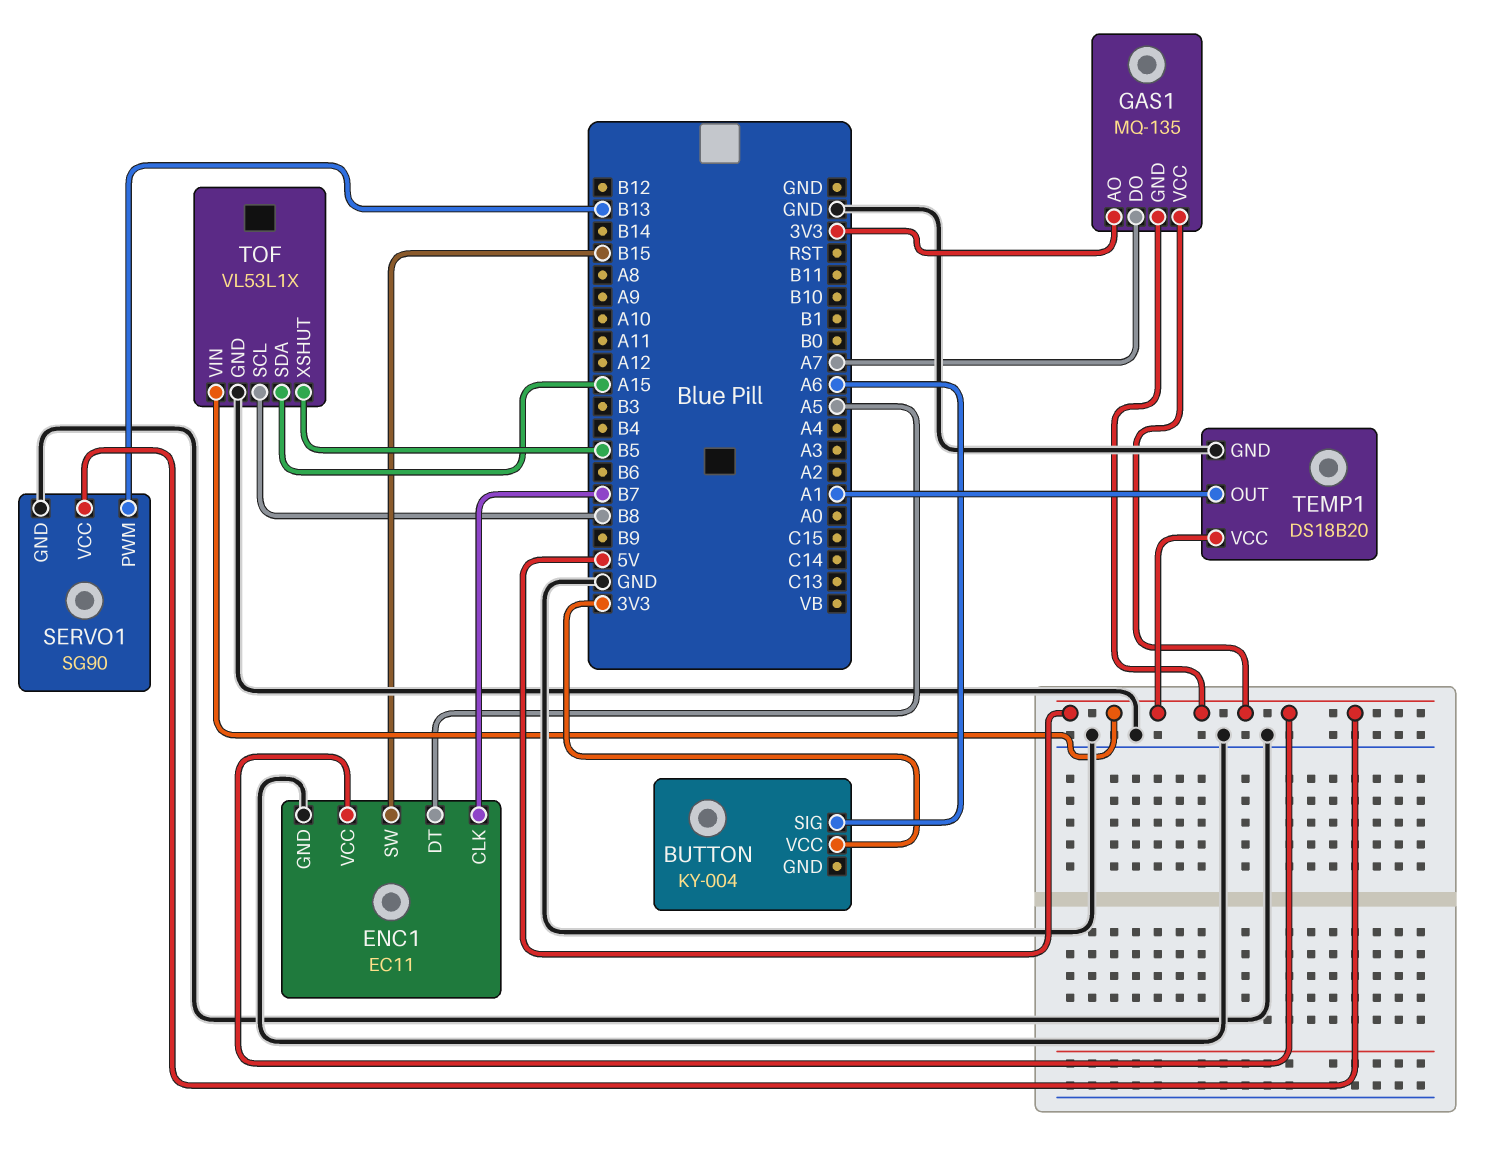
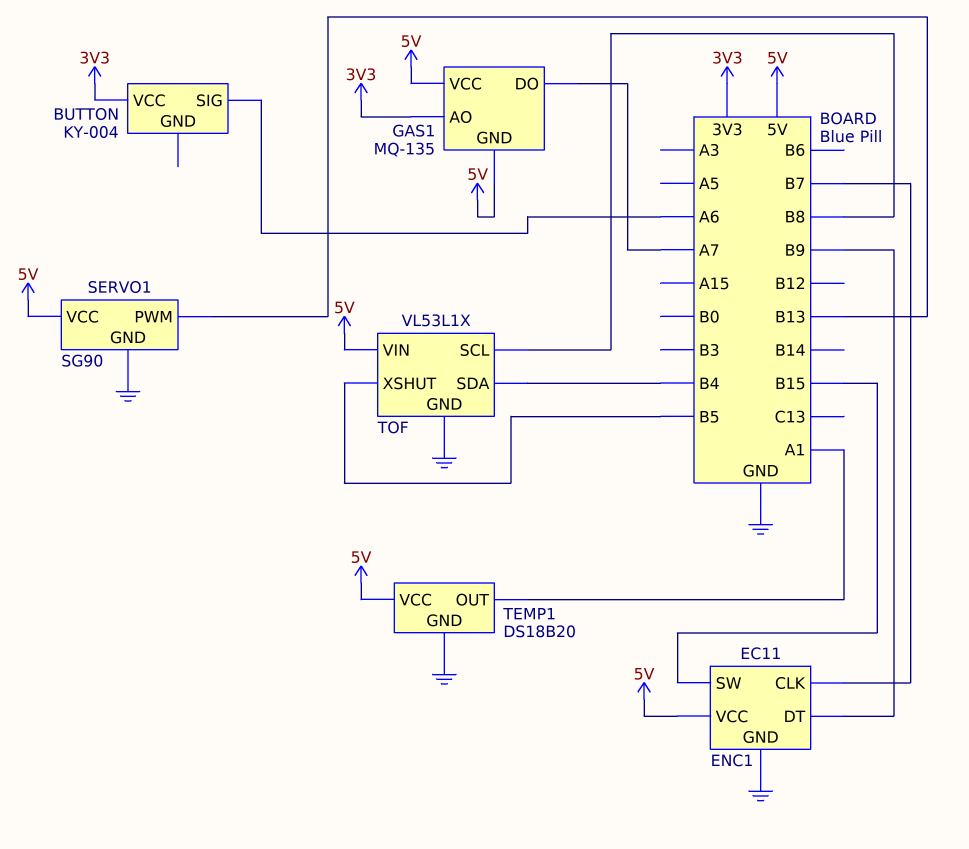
ENC1 pin DT: A5 -> B9
TOF pin SDA: A15 -> B4

